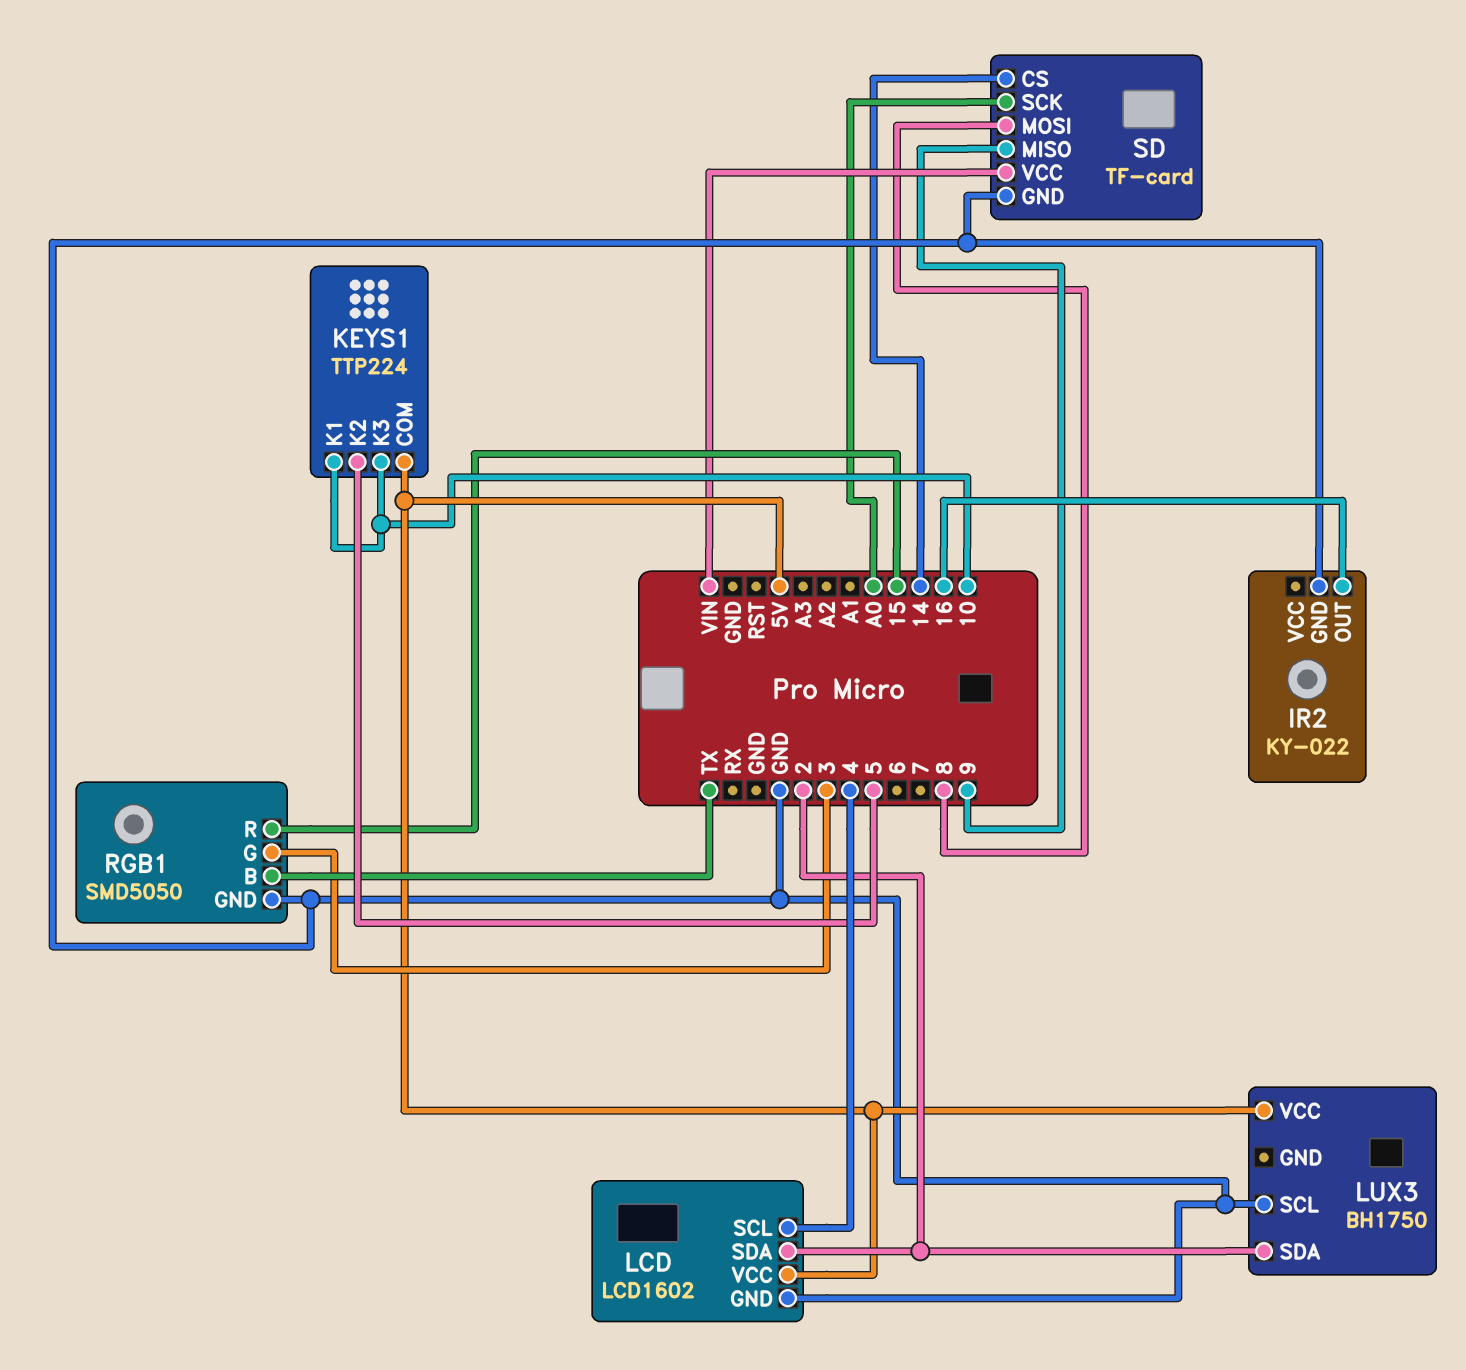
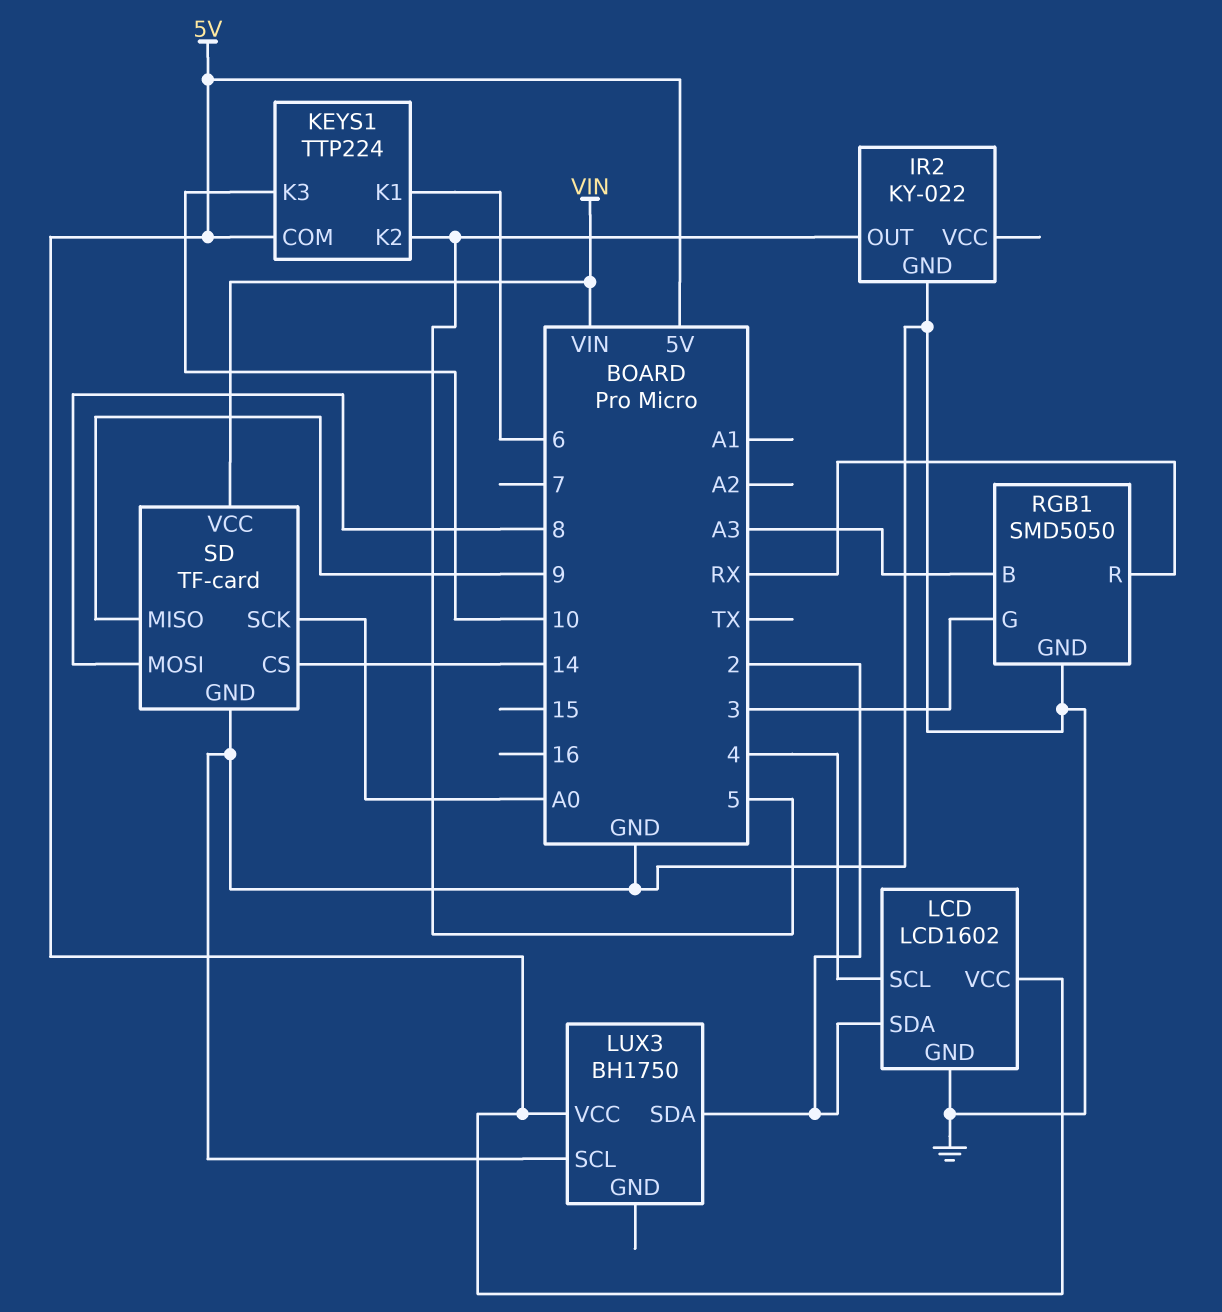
IR2 pin OUT: 16 -> 5
KEYS1 pin K1: 10 -> 6
RGB1 pin B: TX -> A3
RGB1 pin R: 15 -> RX

